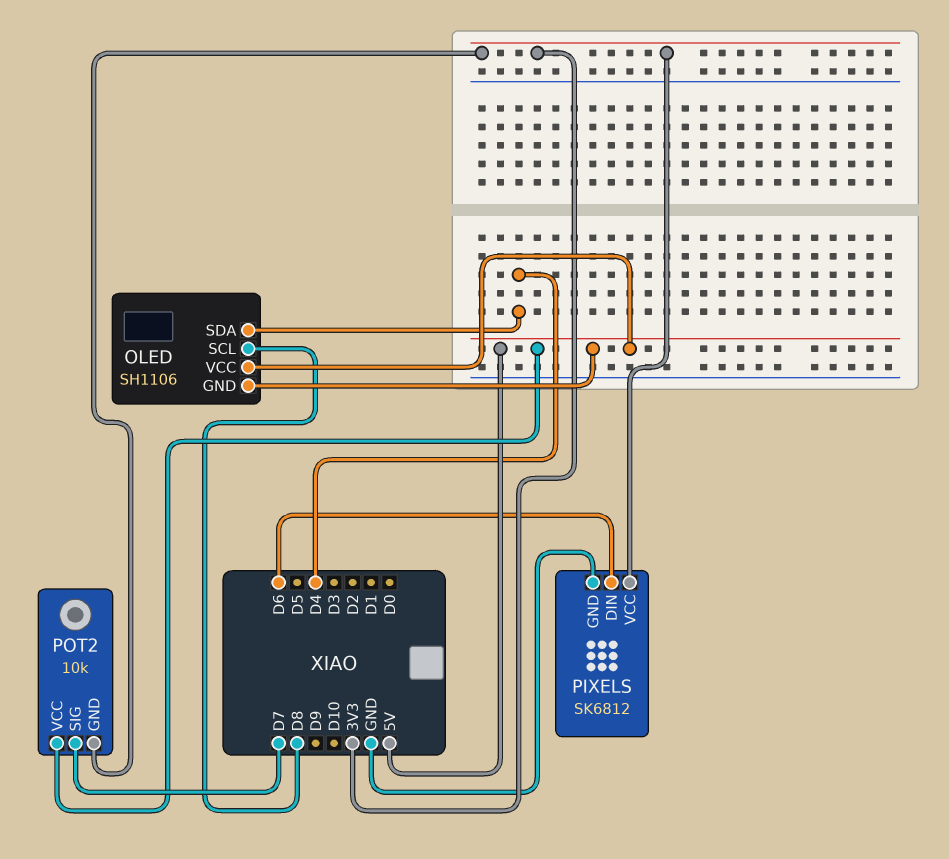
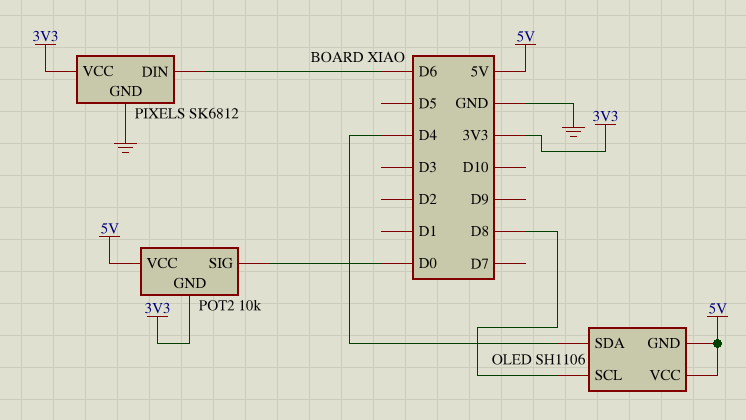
POT2 pin SIG: D7 -> D0

